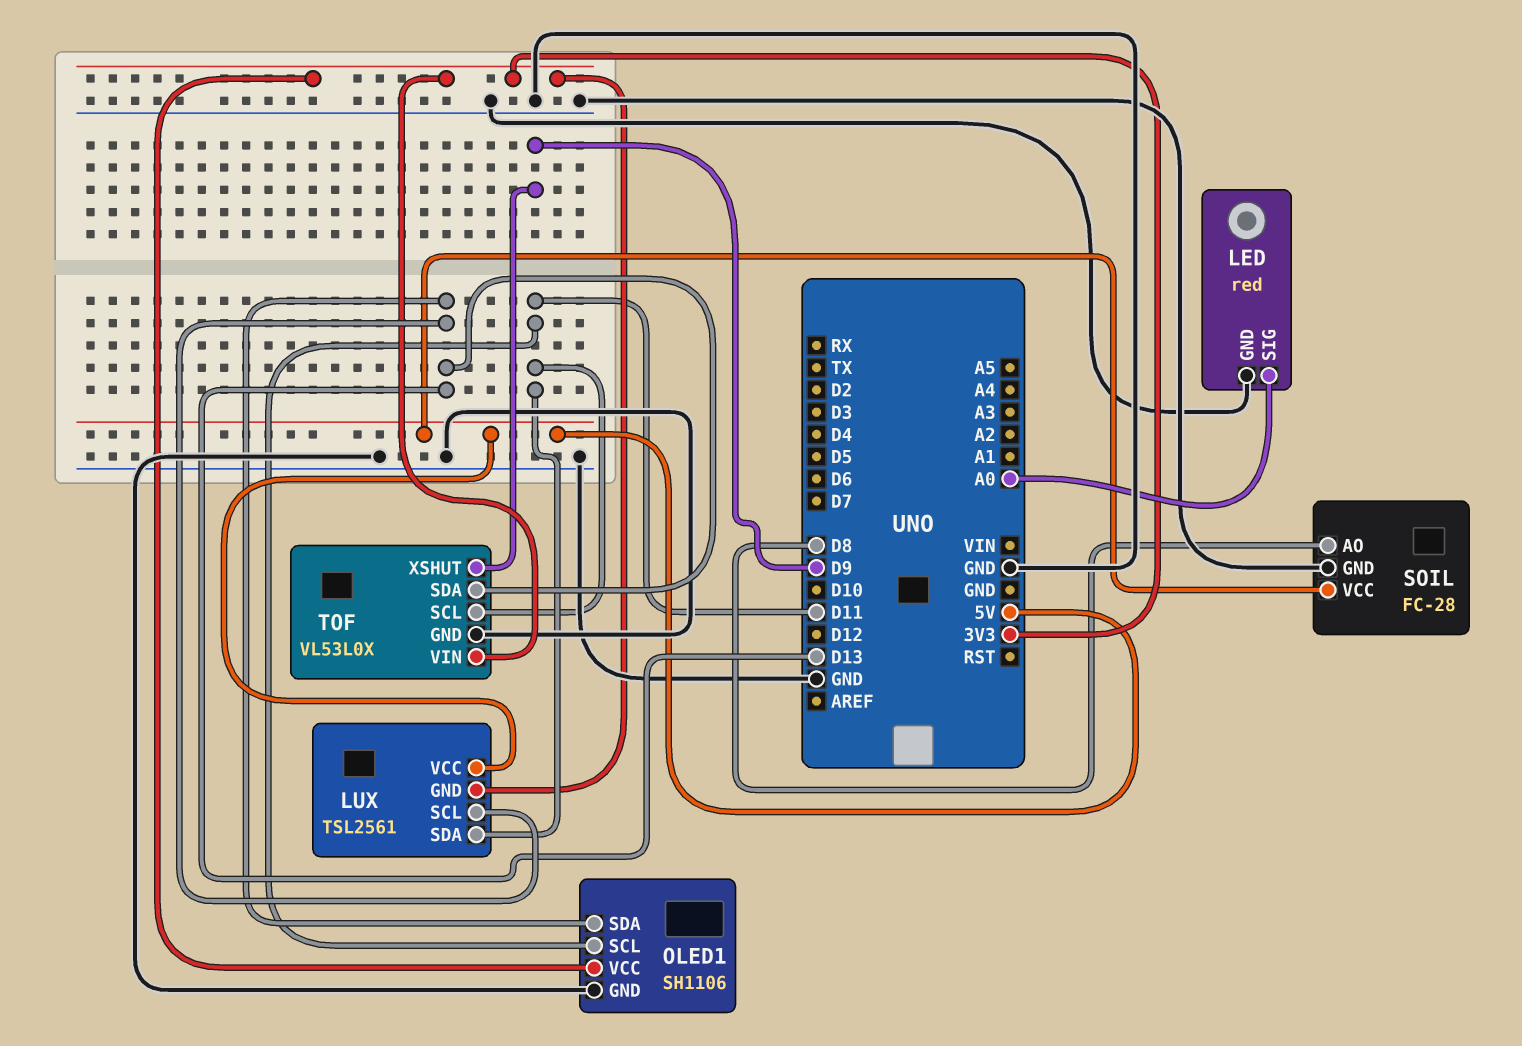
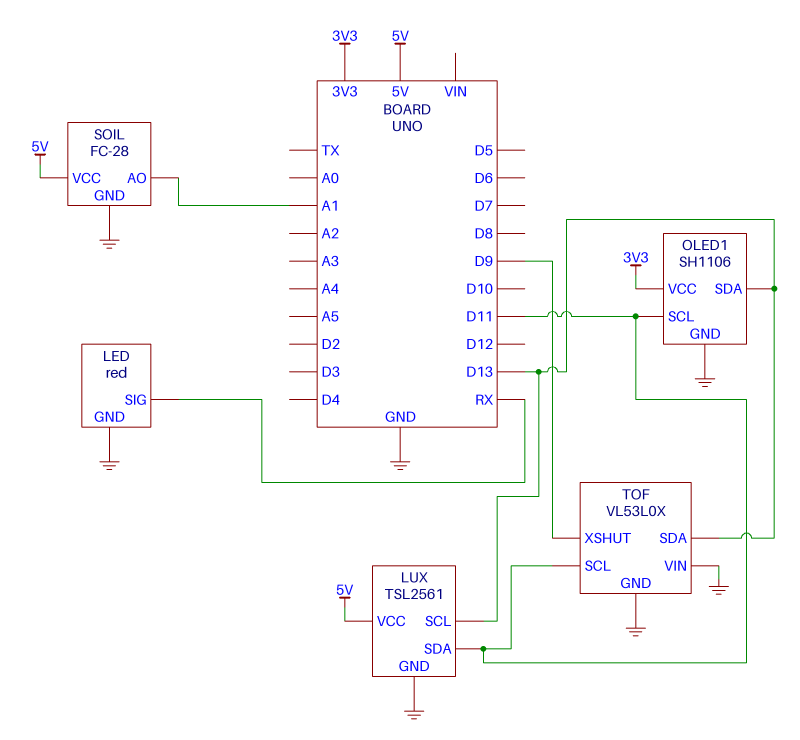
LED pin SIG: A0 -> RX
LUX pin GND: 3V3 -> GND
SOIL pin AO: D8 -> A1
TOF pin VIN: 3V3 -> GND

